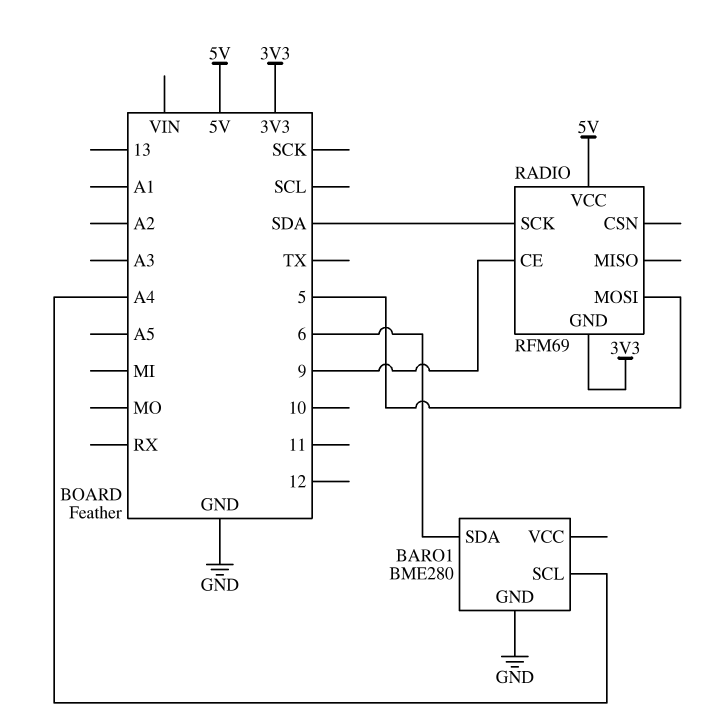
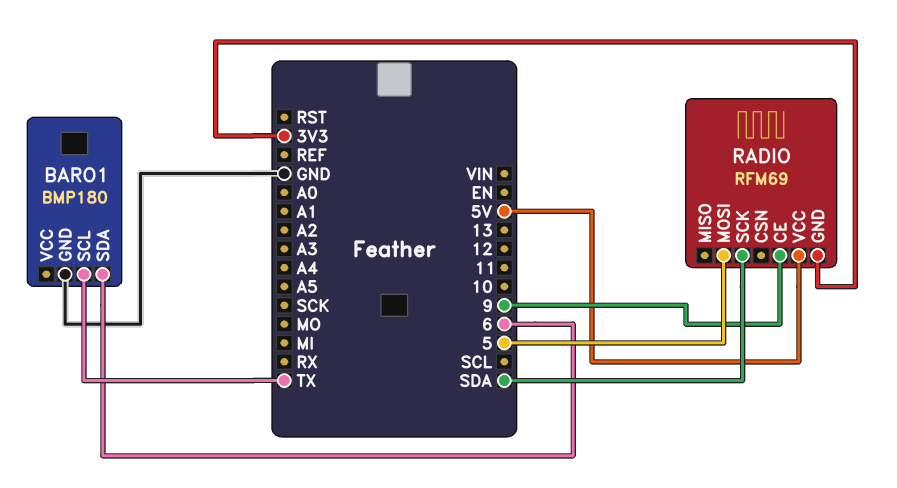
BARO1: BME280 -> BMP180
BARO1 pin SCL: A4 -> TX

